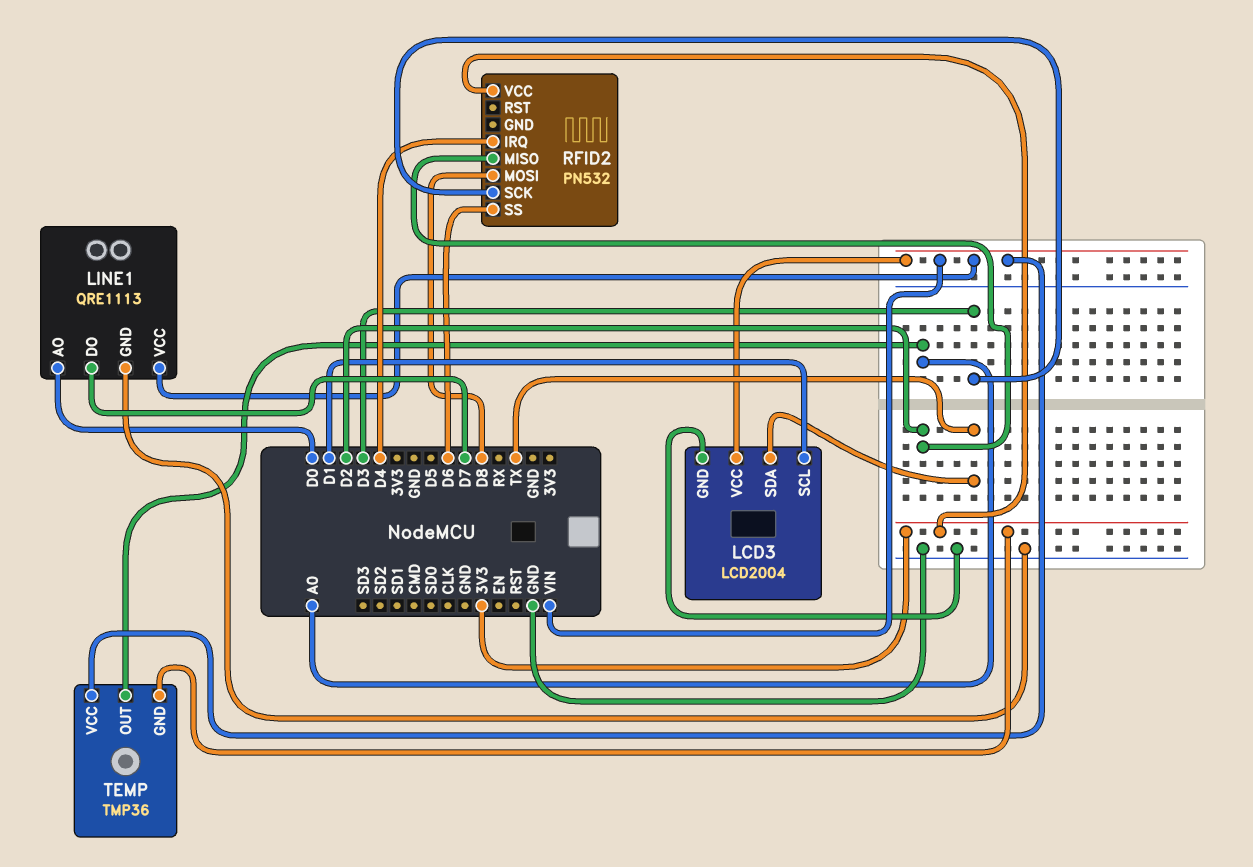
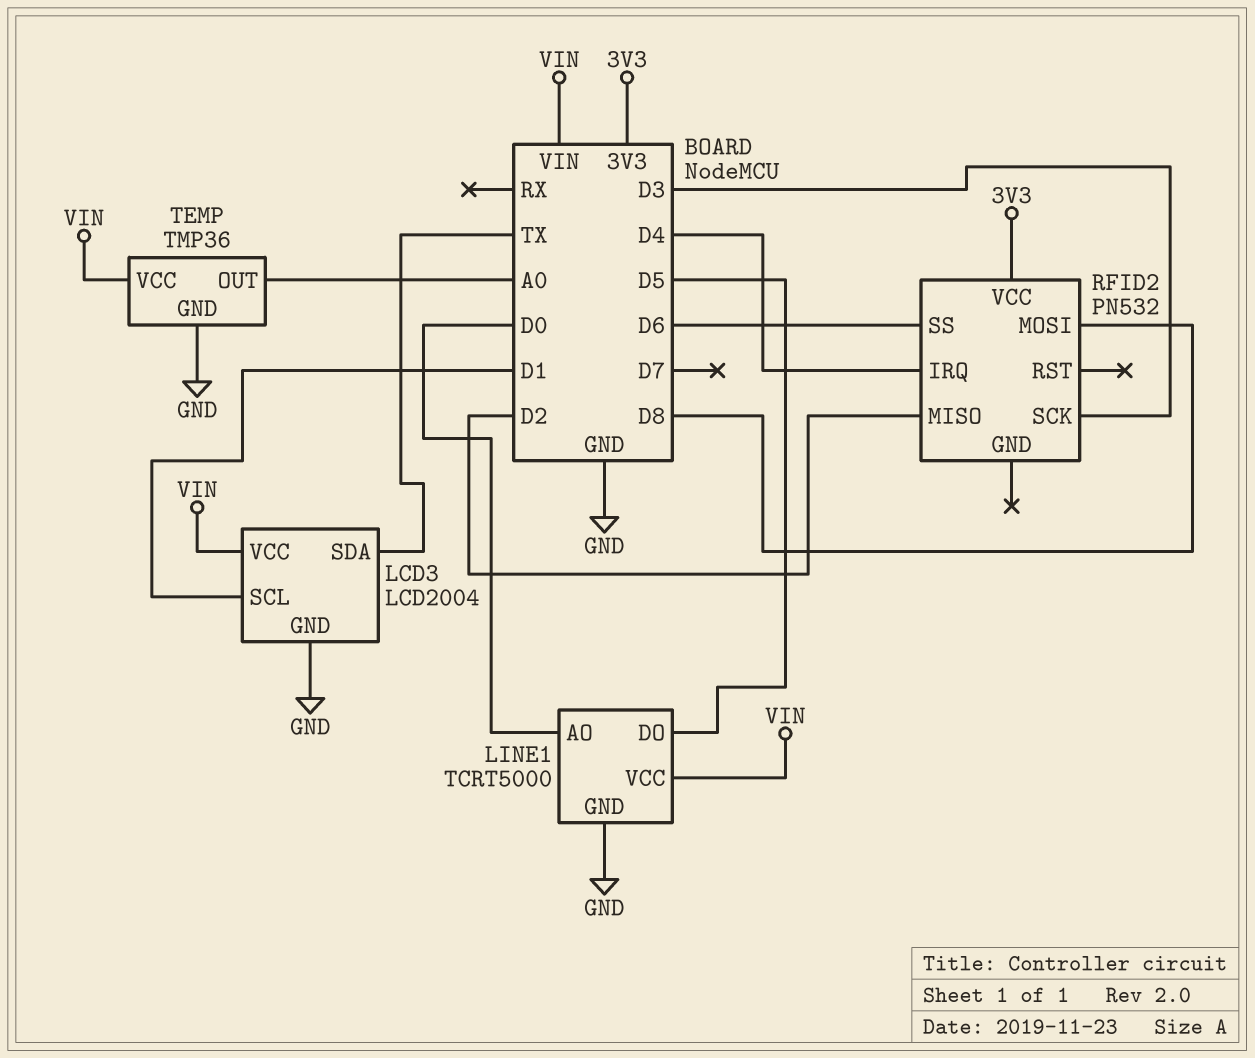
LINE1: QRE1113 -> TCRT5000
LINE1 pin DO: D7 -> D5
TEMP pin GND: 3V3 -> GND

